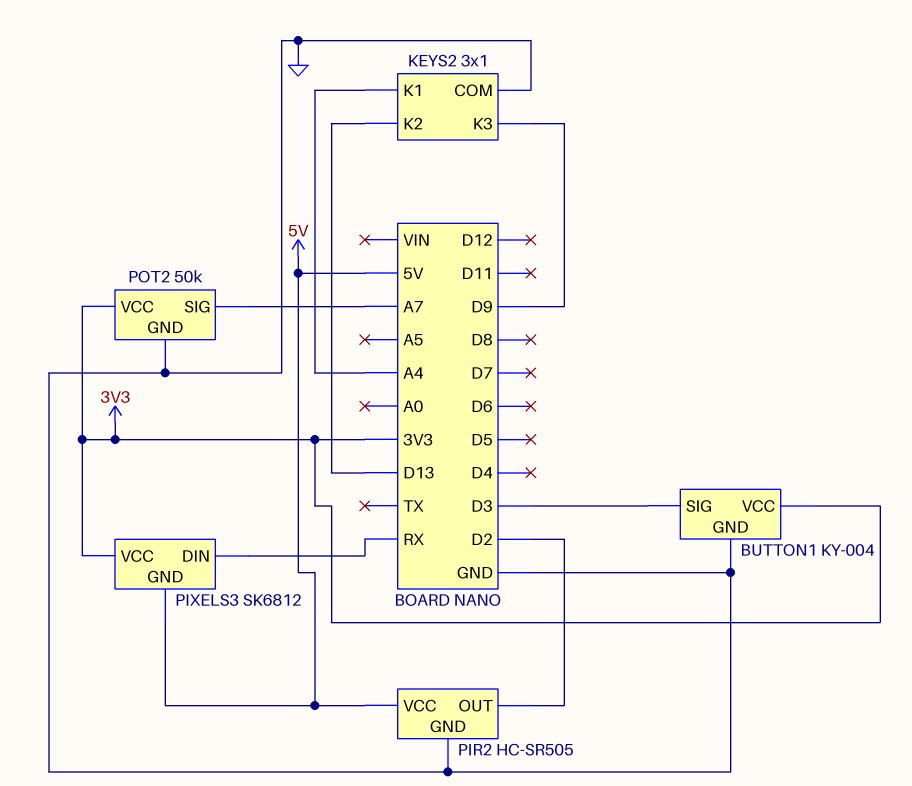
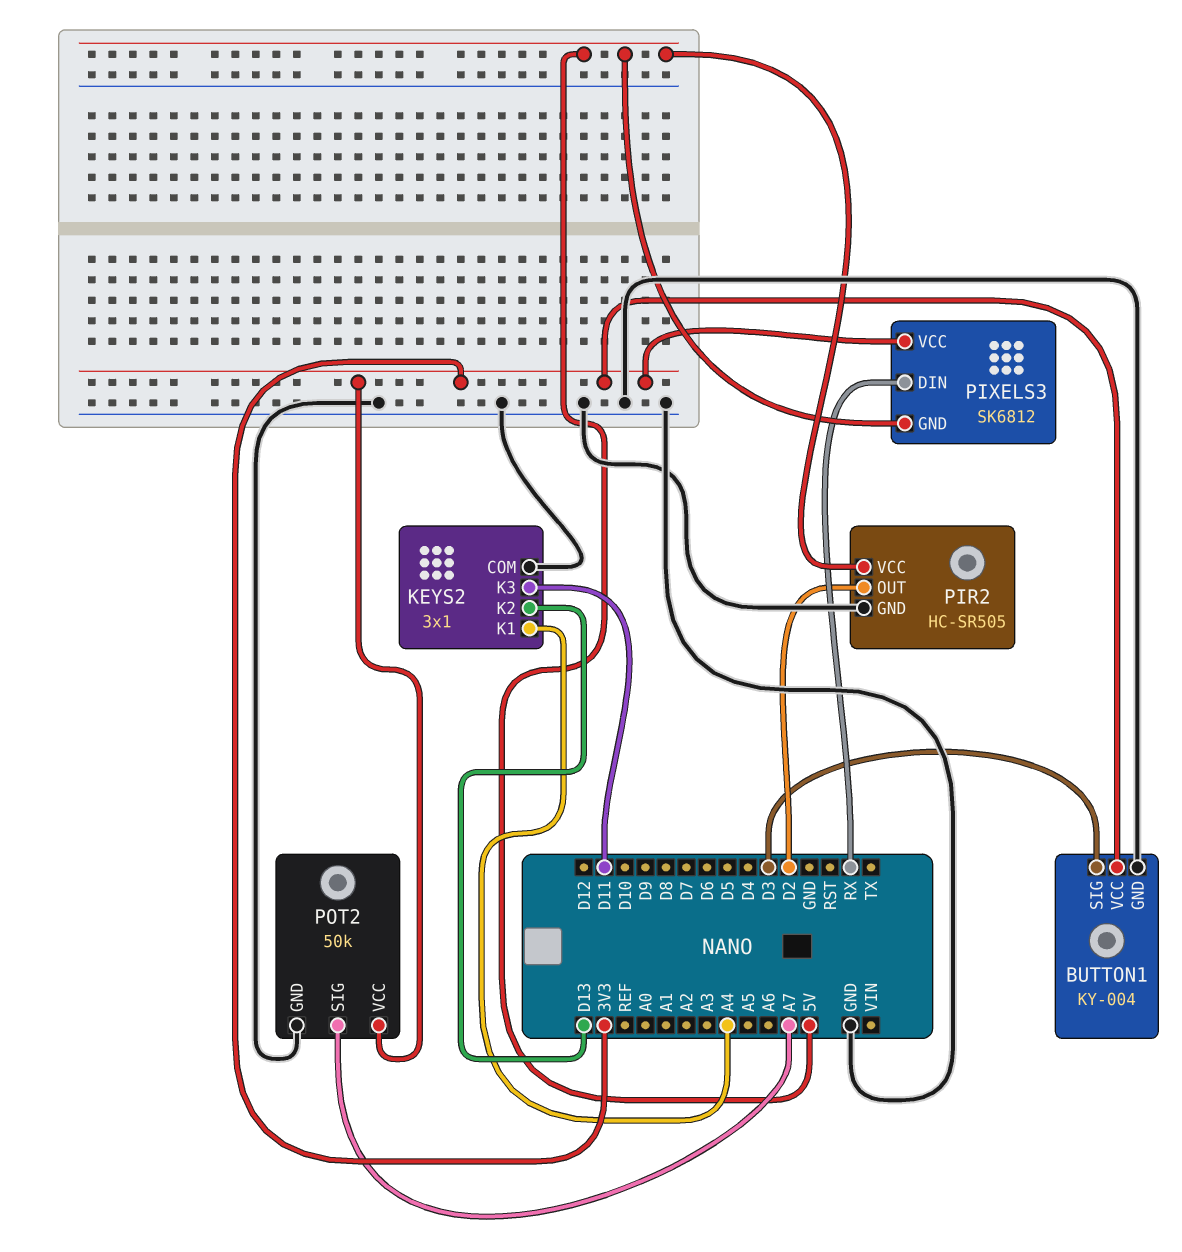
KEYS2 pin K3: D9 -> D11

